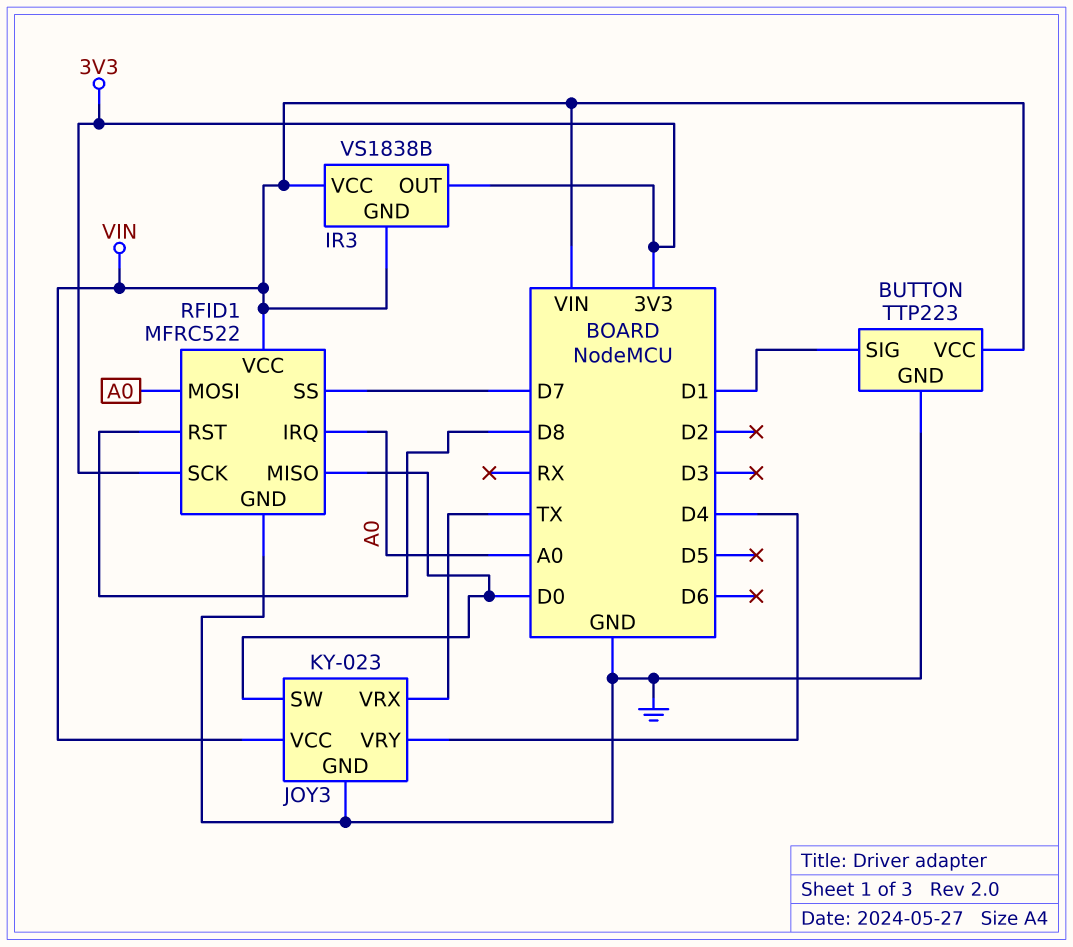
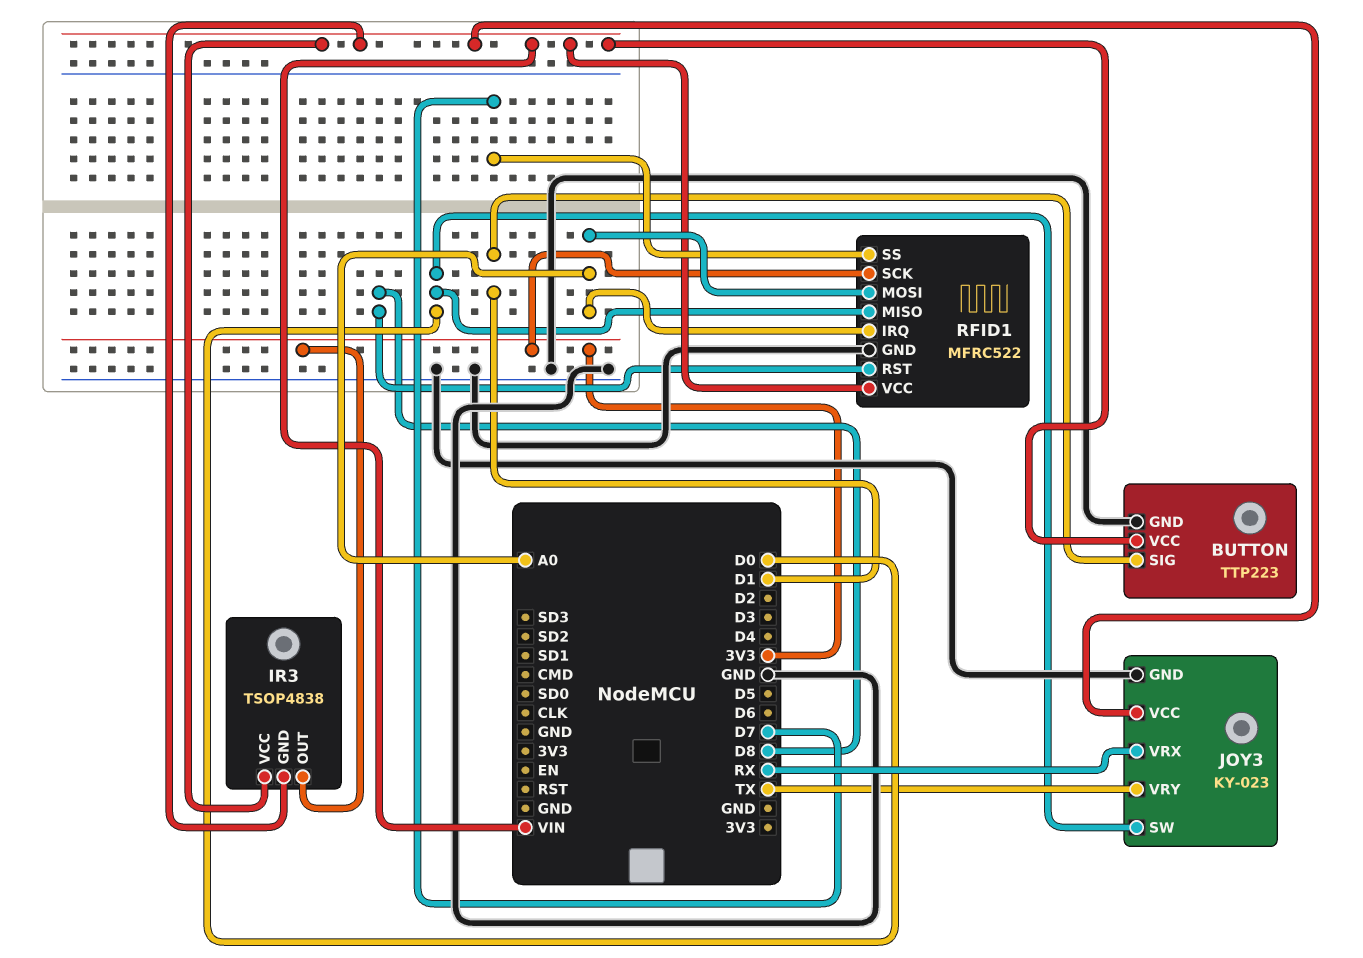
IR3: VS1838B -> TSOP4838
JOY3 pin VRX: TX -> RX
JOY3 pin VRY: D4 -> TX

